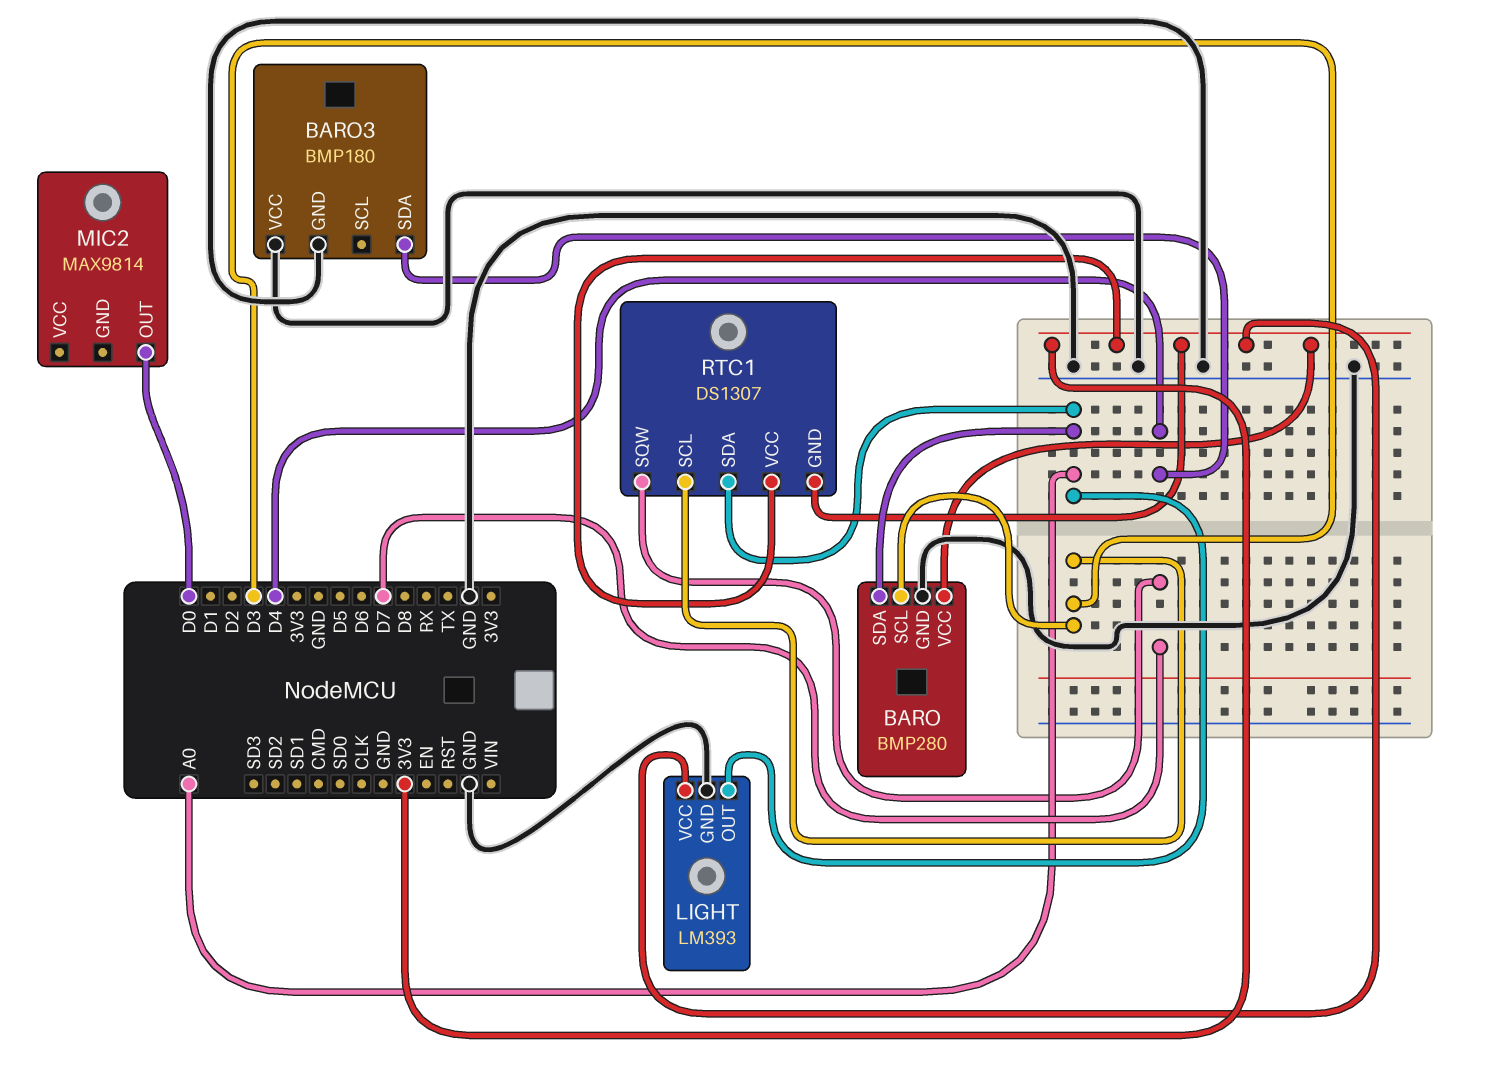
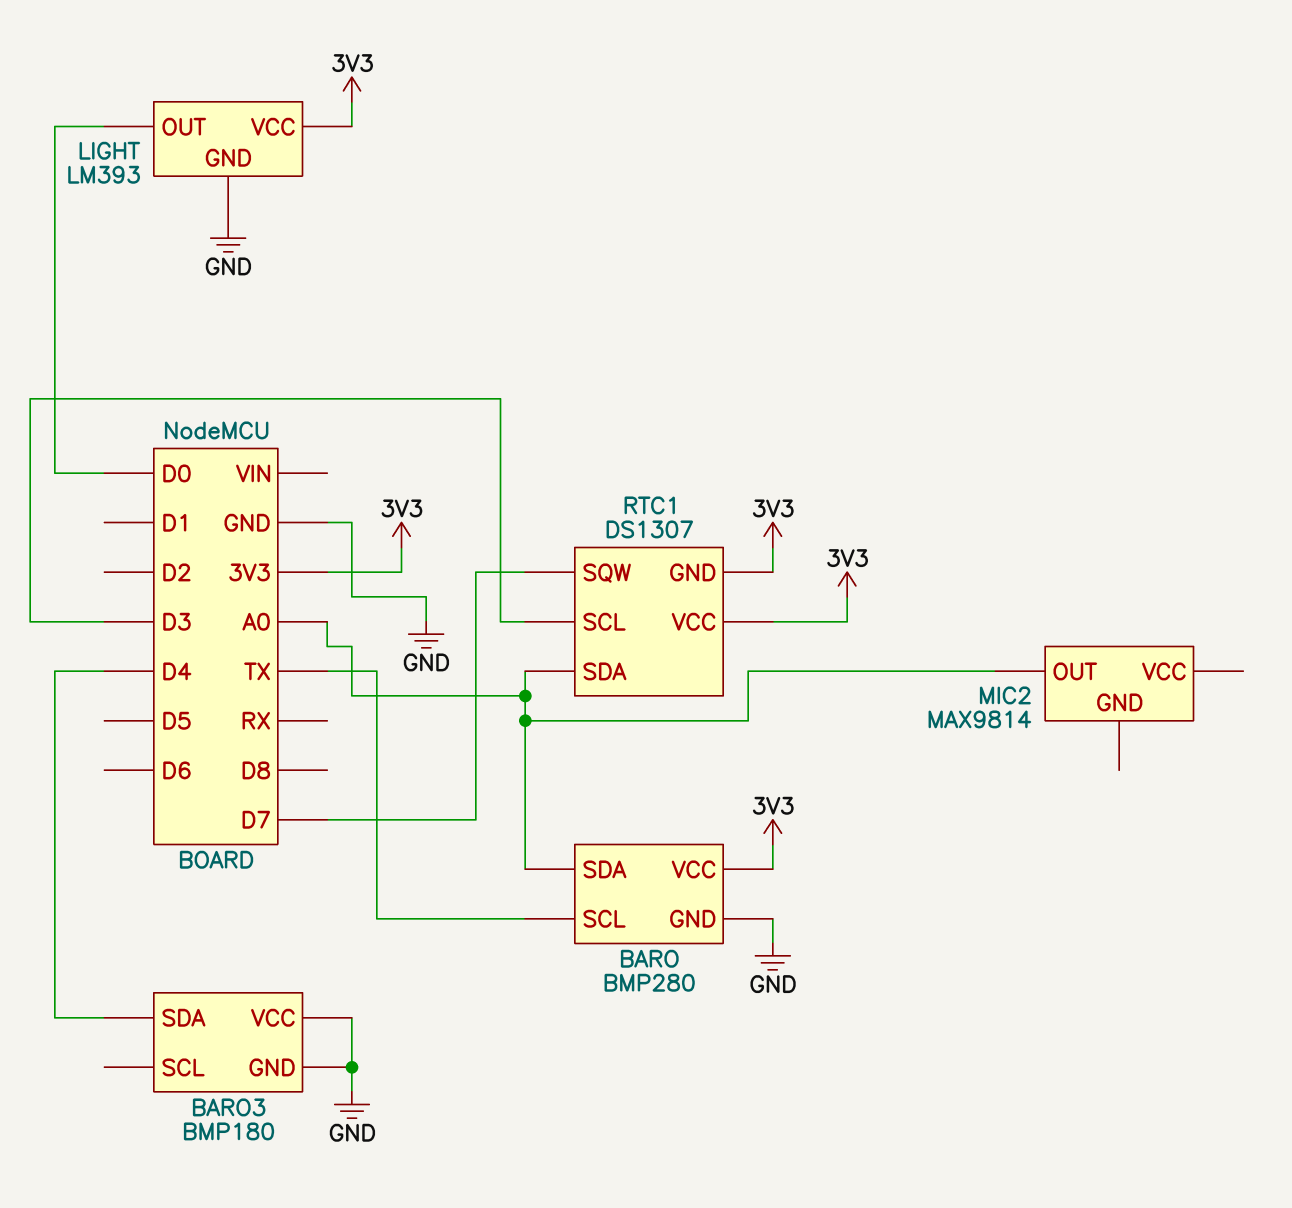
BARO pin SCL: D3 -> TX
LIGHT pin OUT: A0 -> D0
MIC2 pin OUT: D0 -> A0

